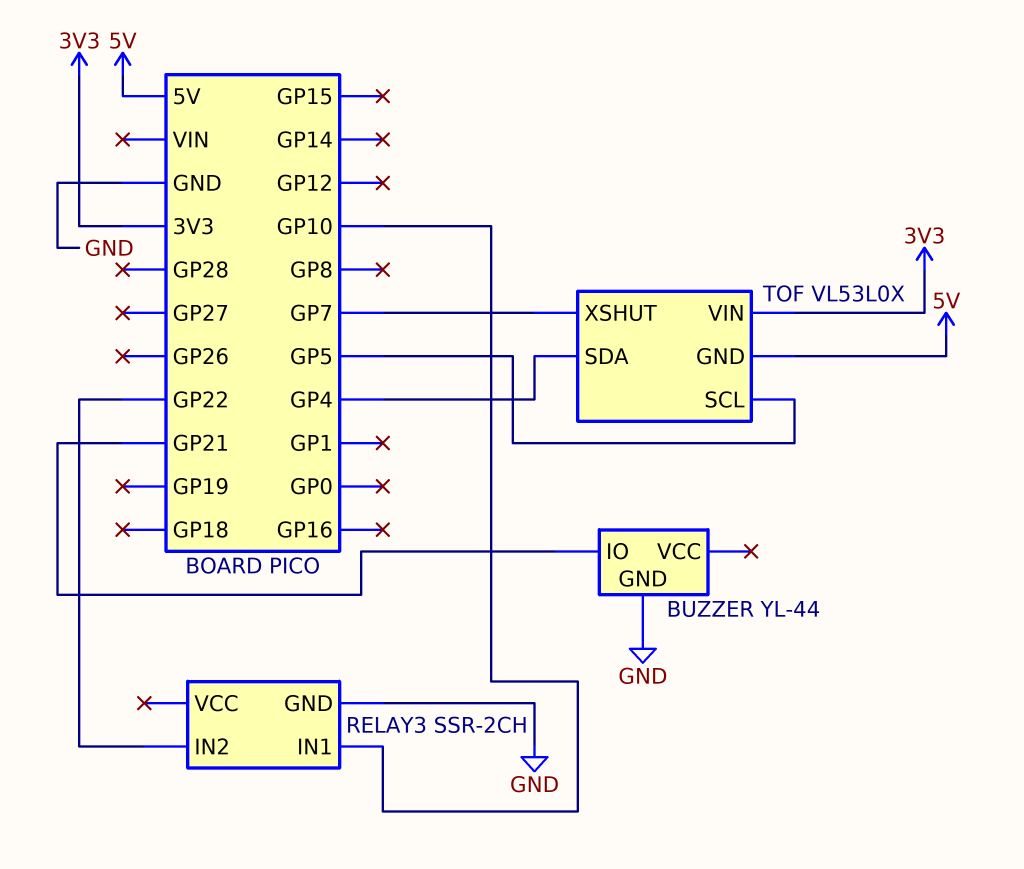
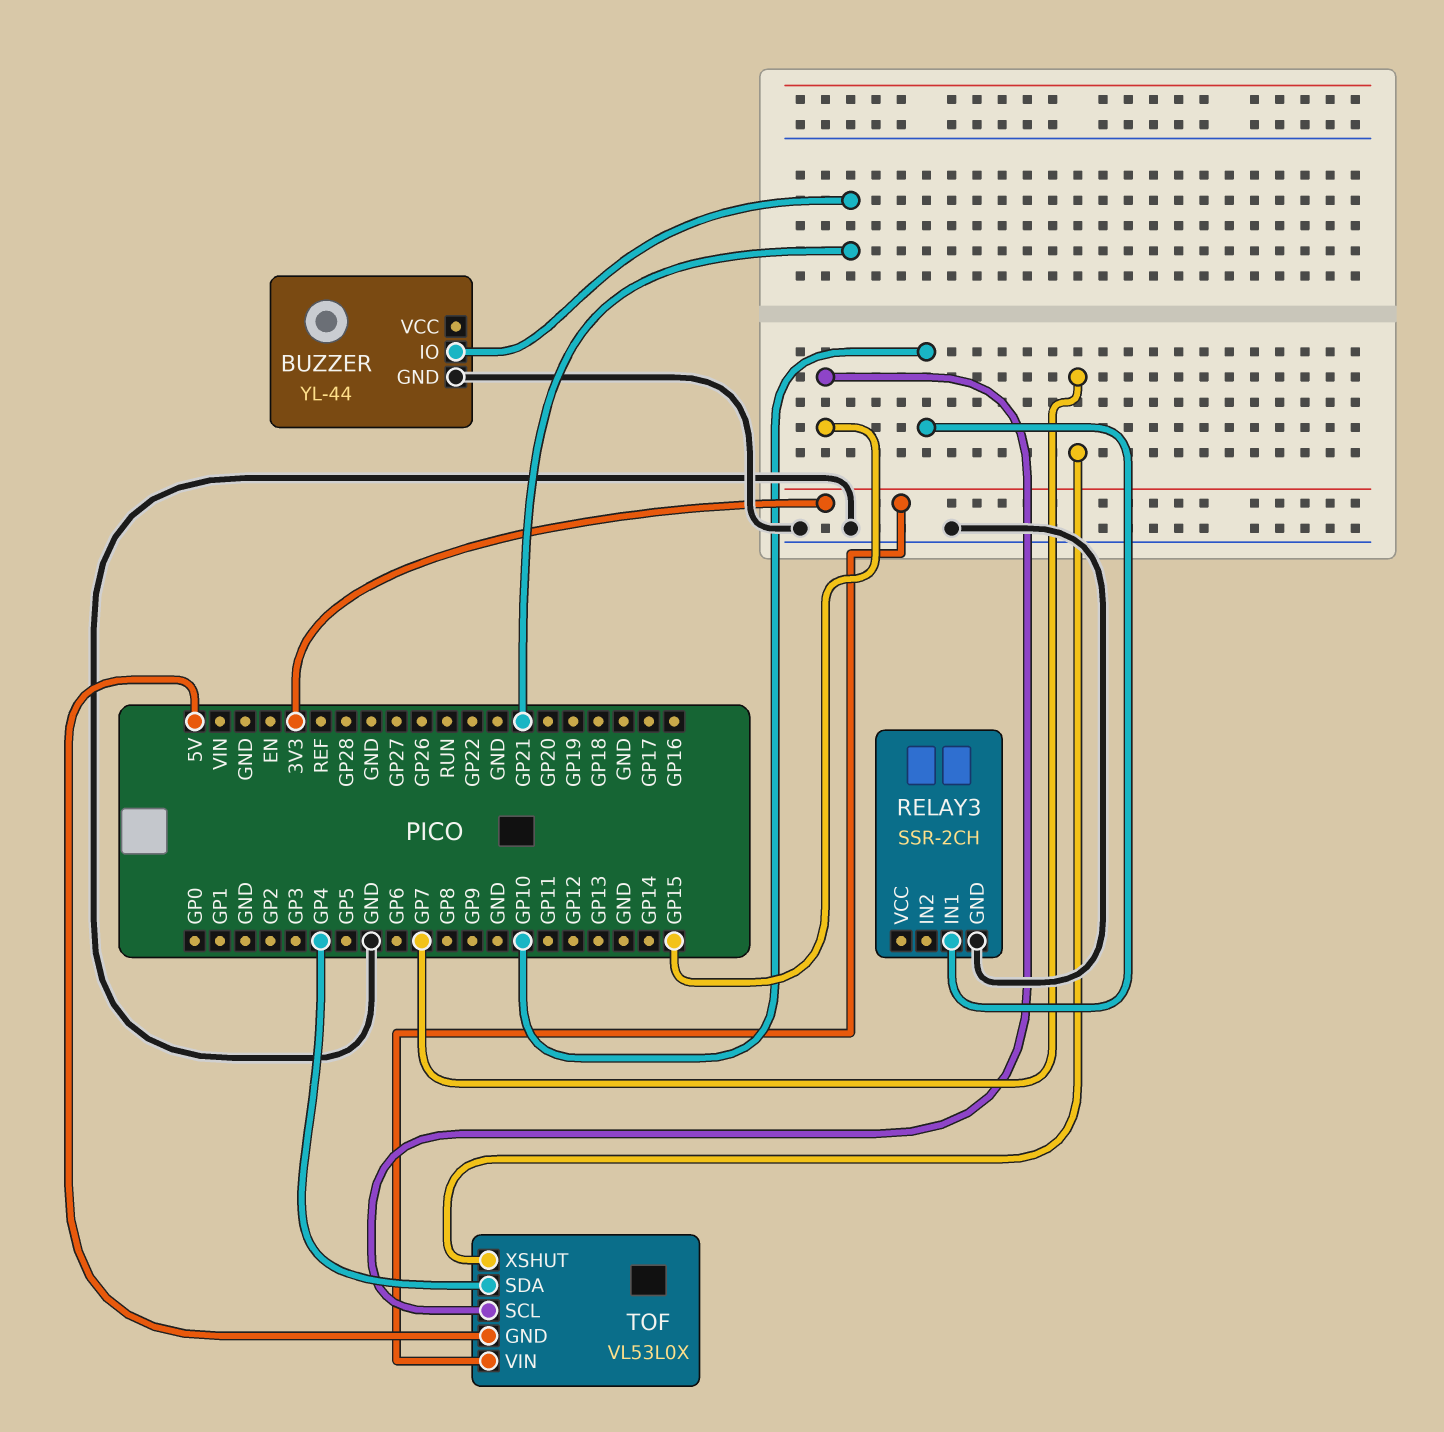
RELAY3 pin IN2: GP22 -> none
TOF pin SCL: GP5 -> GP15

